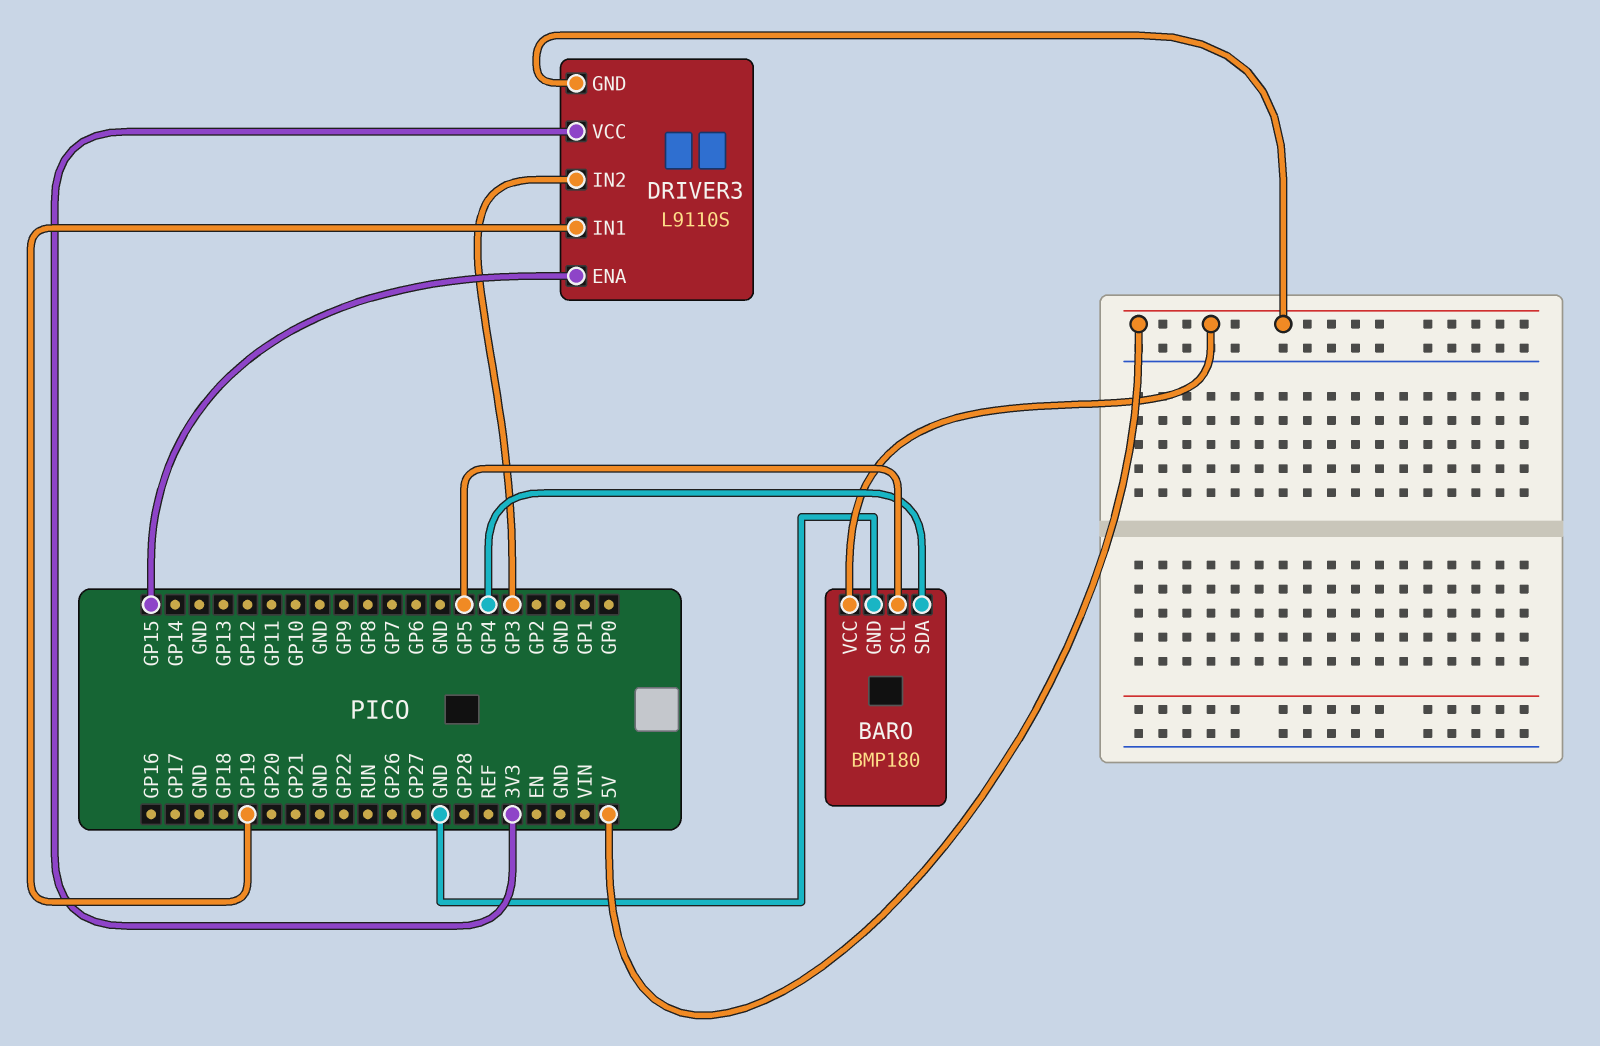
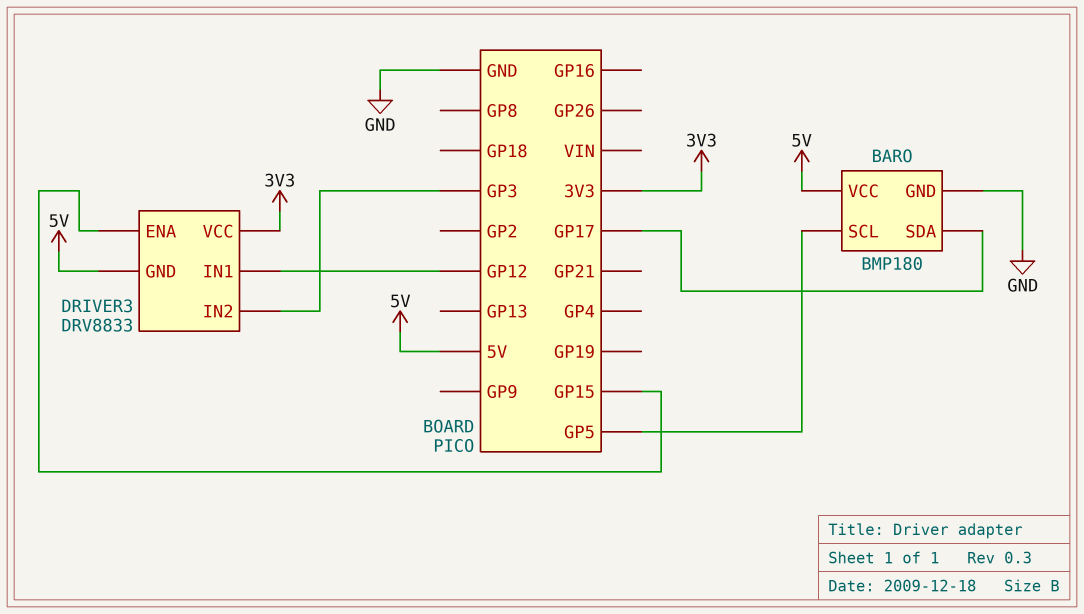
BARO pin SDA: GP4 -> GP17
DRIVER3: L9110S -> DRV8833
DRIVER3 pin IN1: GP19 -> GP12

